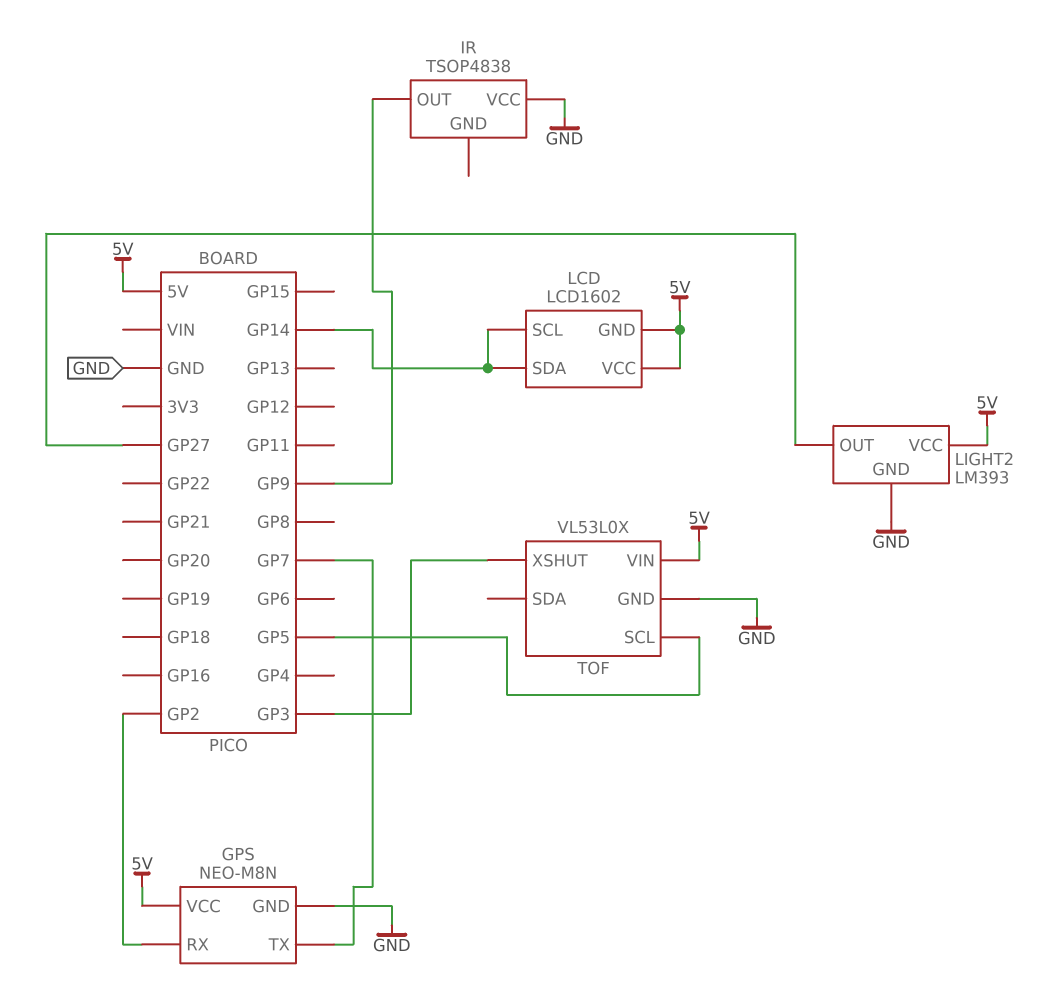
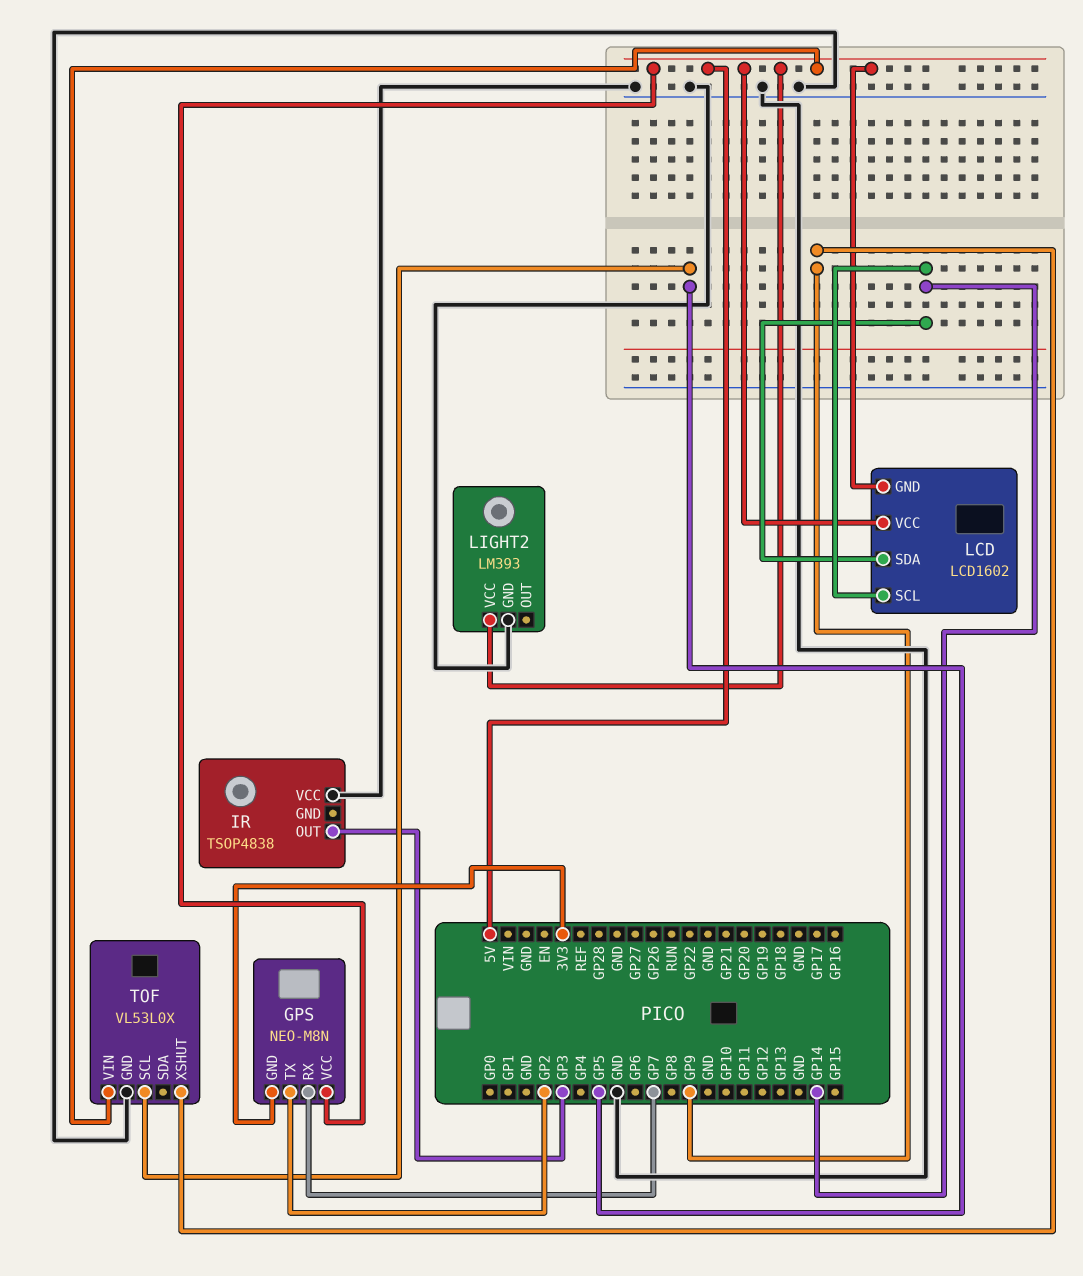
GPS pin GND: GND -> 3V3
GPS pin RX: GP2 -> GP7
GPS pin TX: GP7 -> GP2
IR pin OUT: GP9 -> GP3
LIGHT2 pin OUT: GP27 -> none
TOF pin XSHUT: GP3 -> GP9

